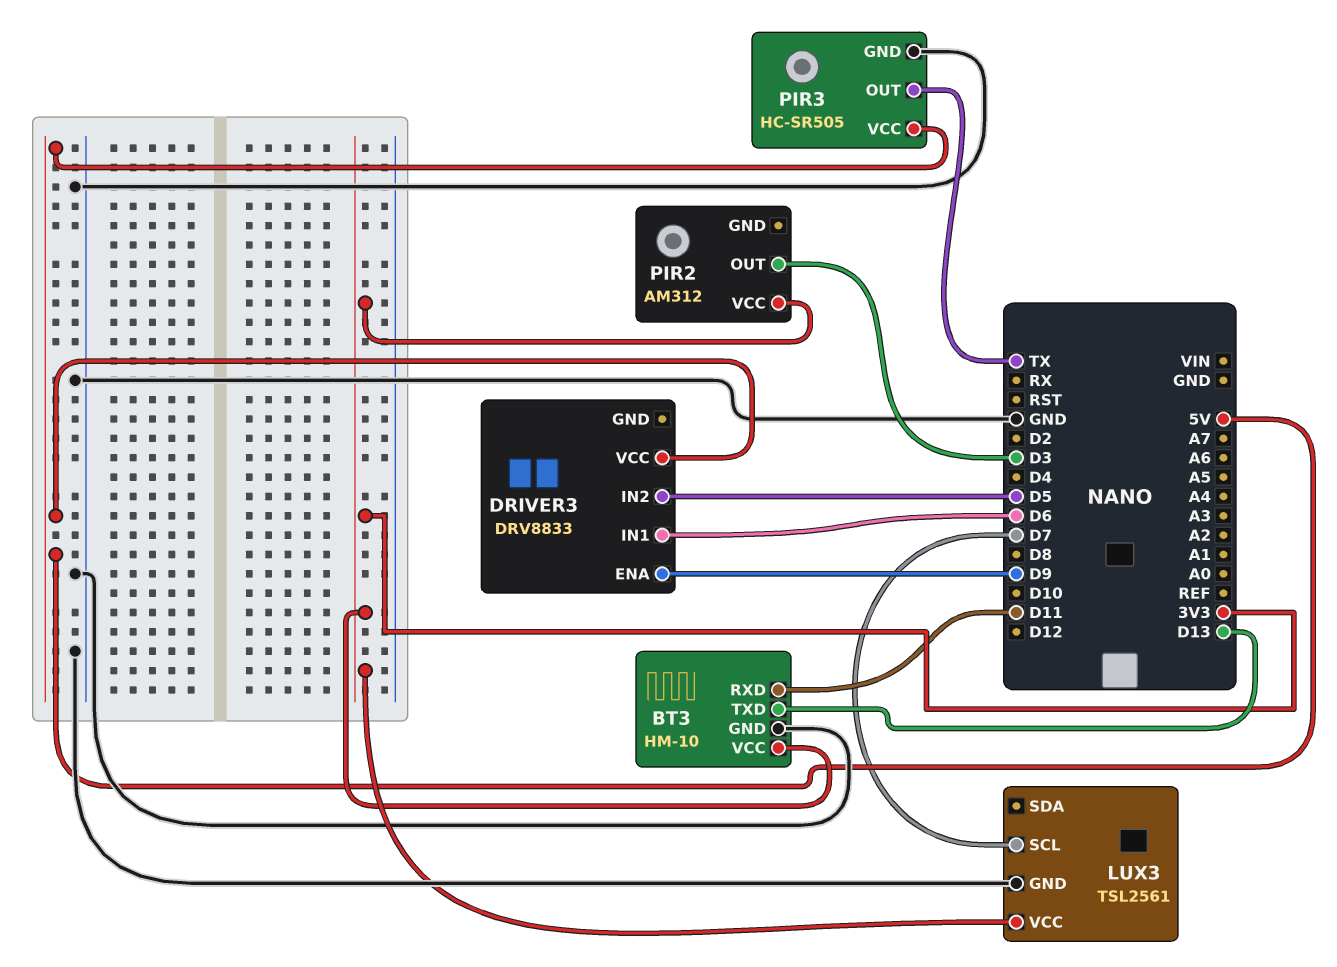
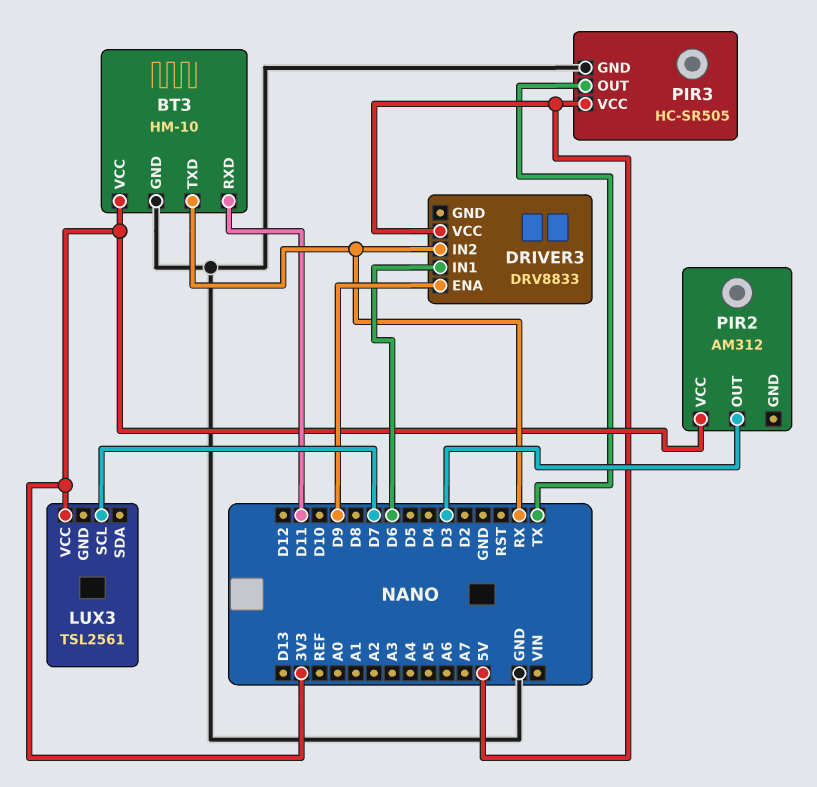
BT3 pin TXD: D13 -> RX
DRIVER3 pin IN2: D5 -> RX
LUX3 pin GND: GND -> none

